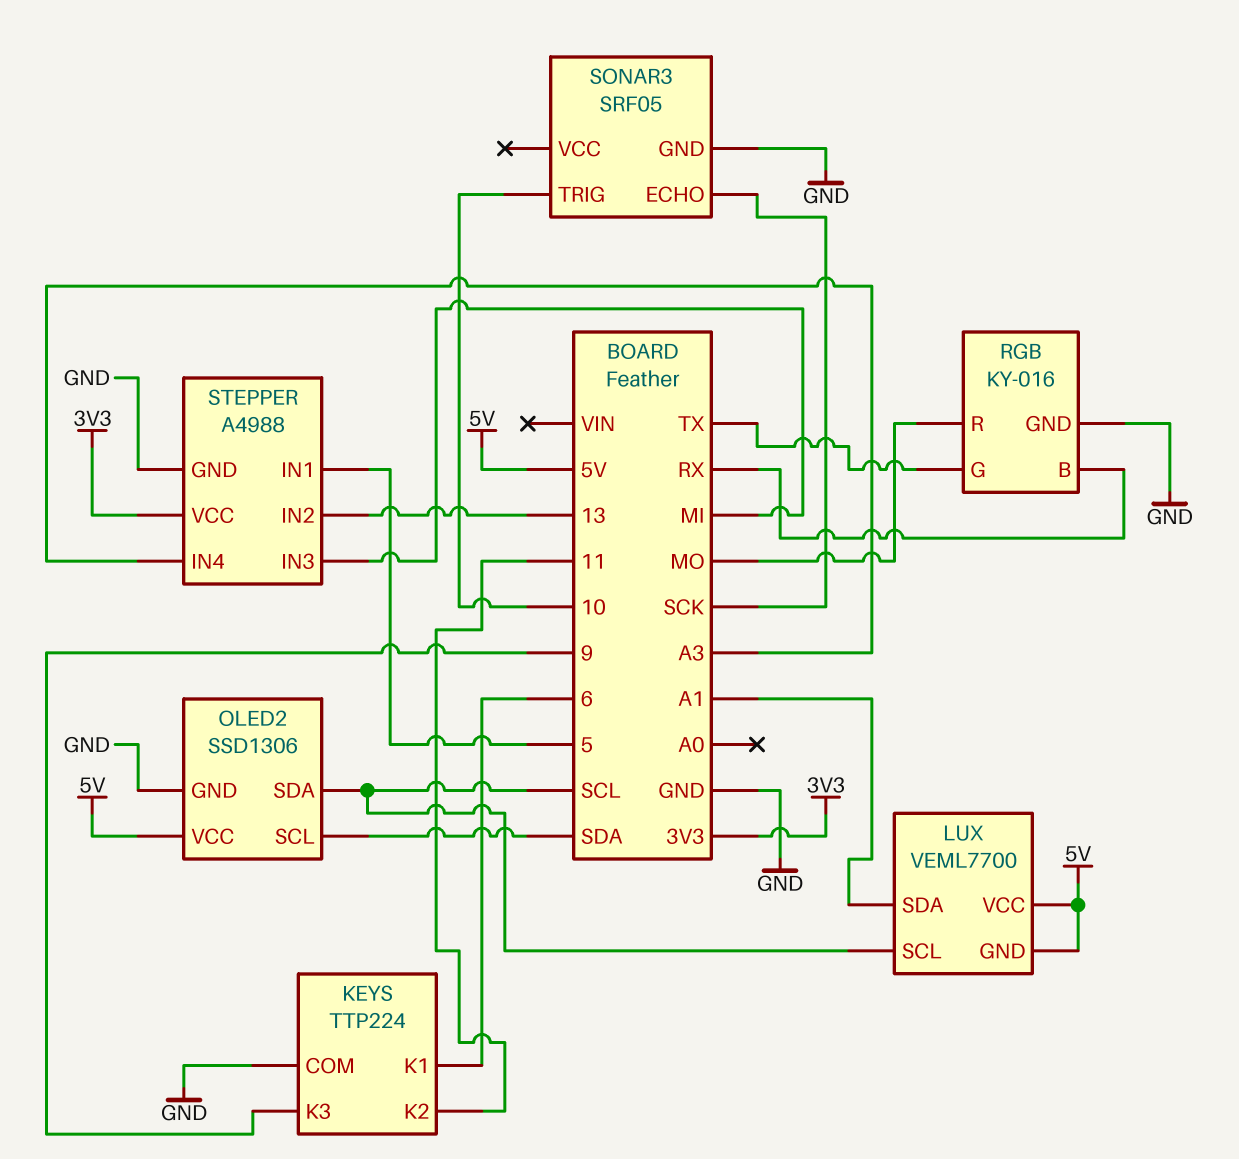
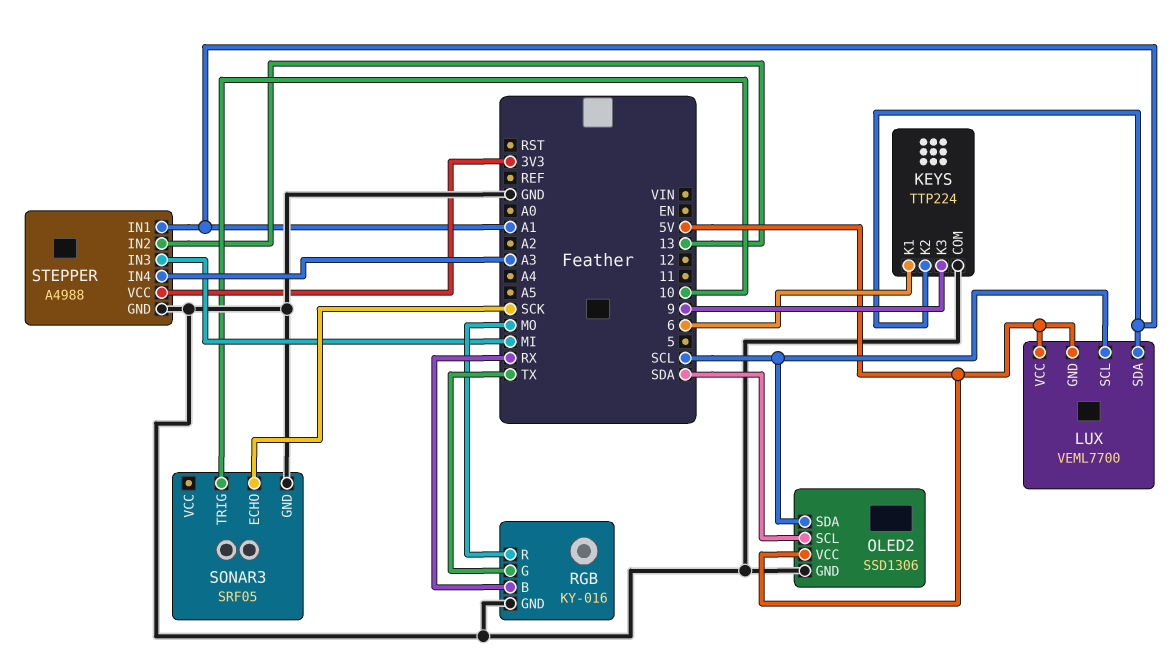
KEYS pin K2: 11 -> A1
STEPPER pin IN1: 5 -> A1

